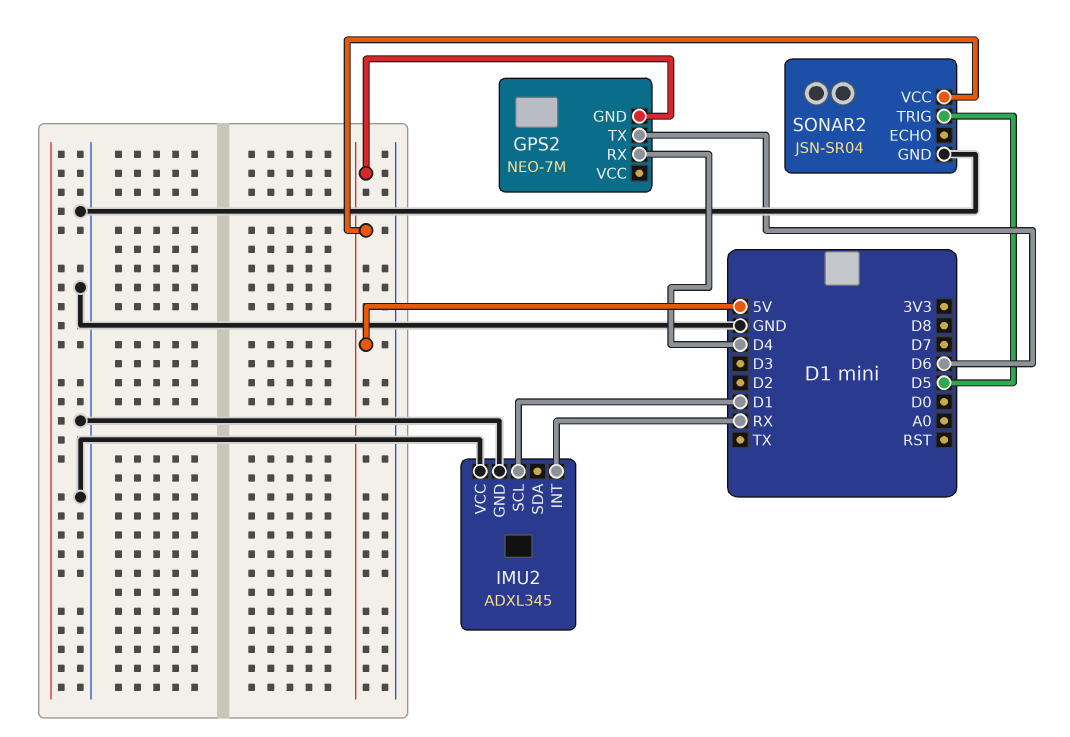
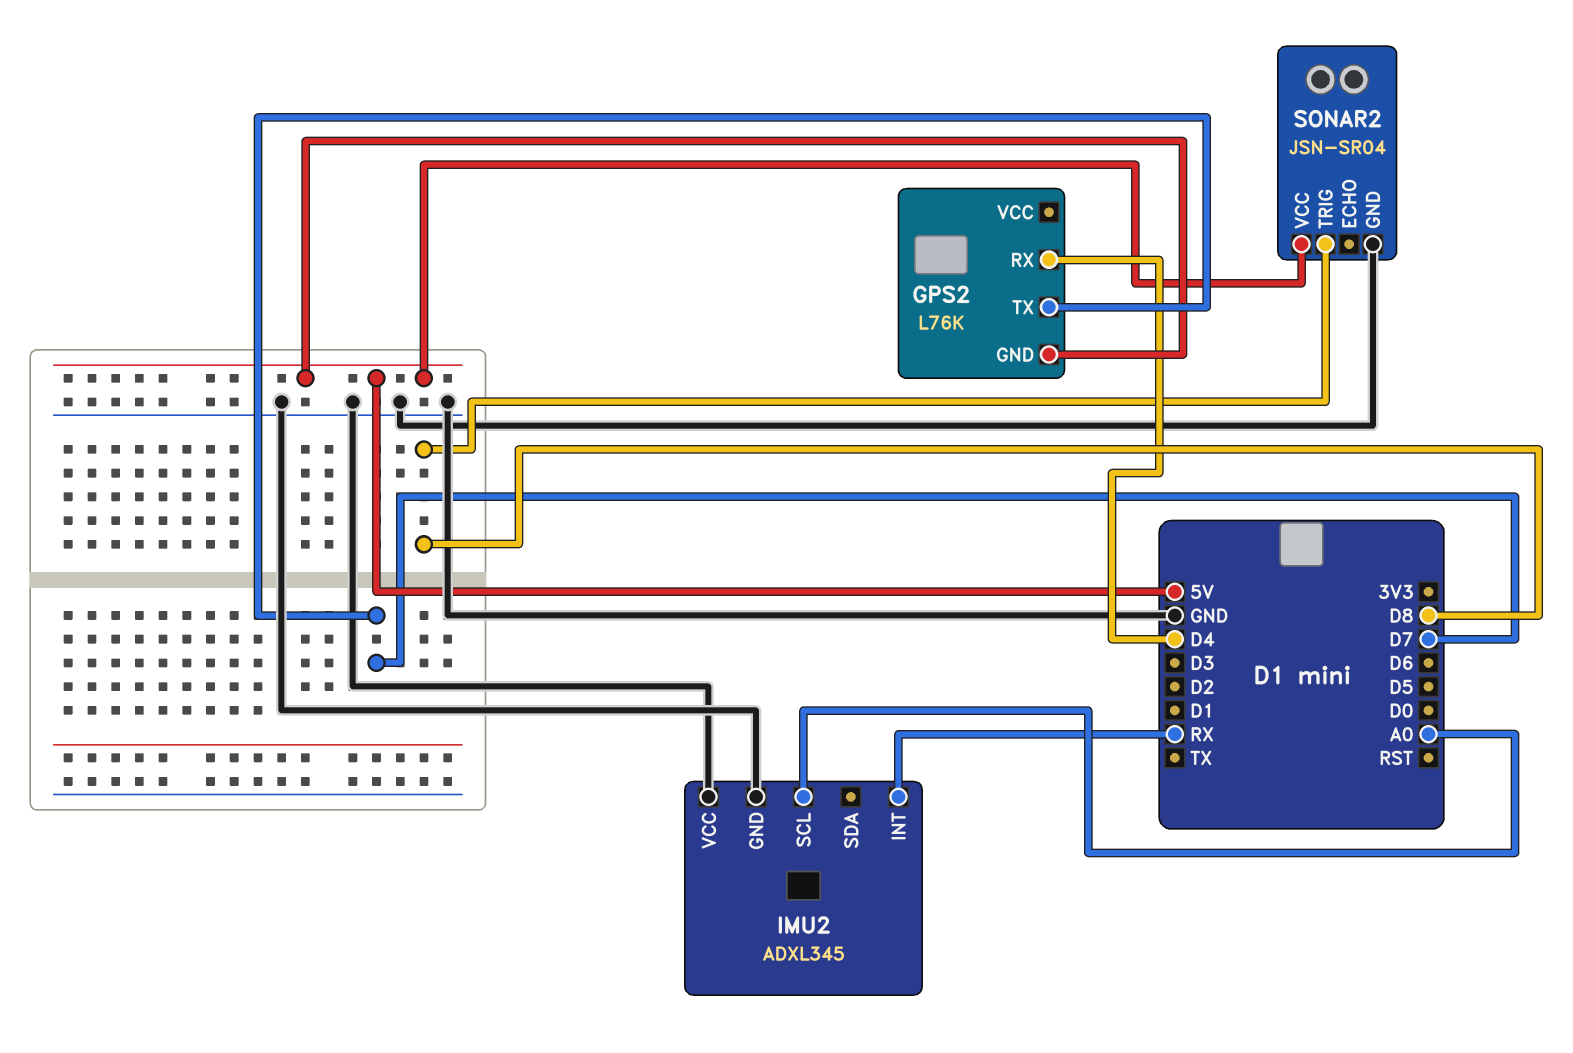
GPS2: NEO-7M -> L76K
GPS2 pin TX: D6 -> D7
IMU2 pin SCL: D1 -> A0
SONAR2 pin TRIG: D5 -> D8

